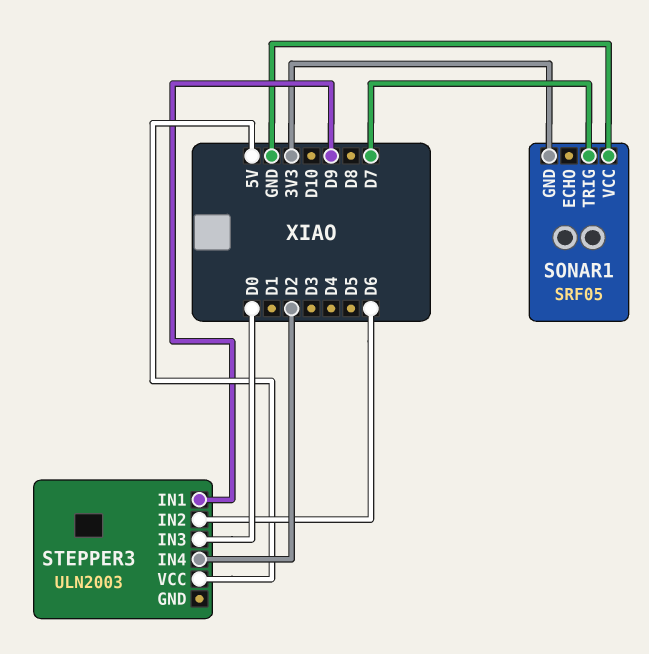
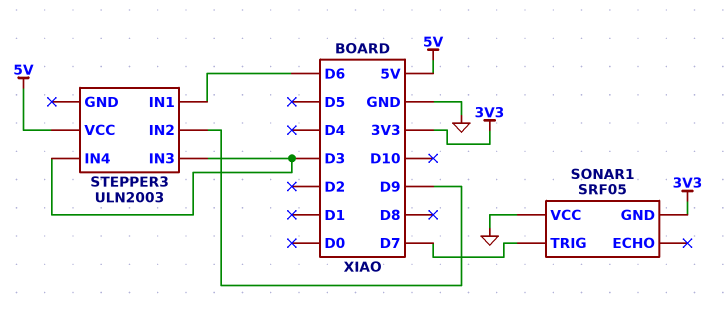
STEPPER3 pin IN1: D9 -> D6
STEPPER3 pin IN2: D6 -> D9
STEPPER3 pin IN3: D0 -> D3
STEPPER3 pin IN4: D2 -> D3

